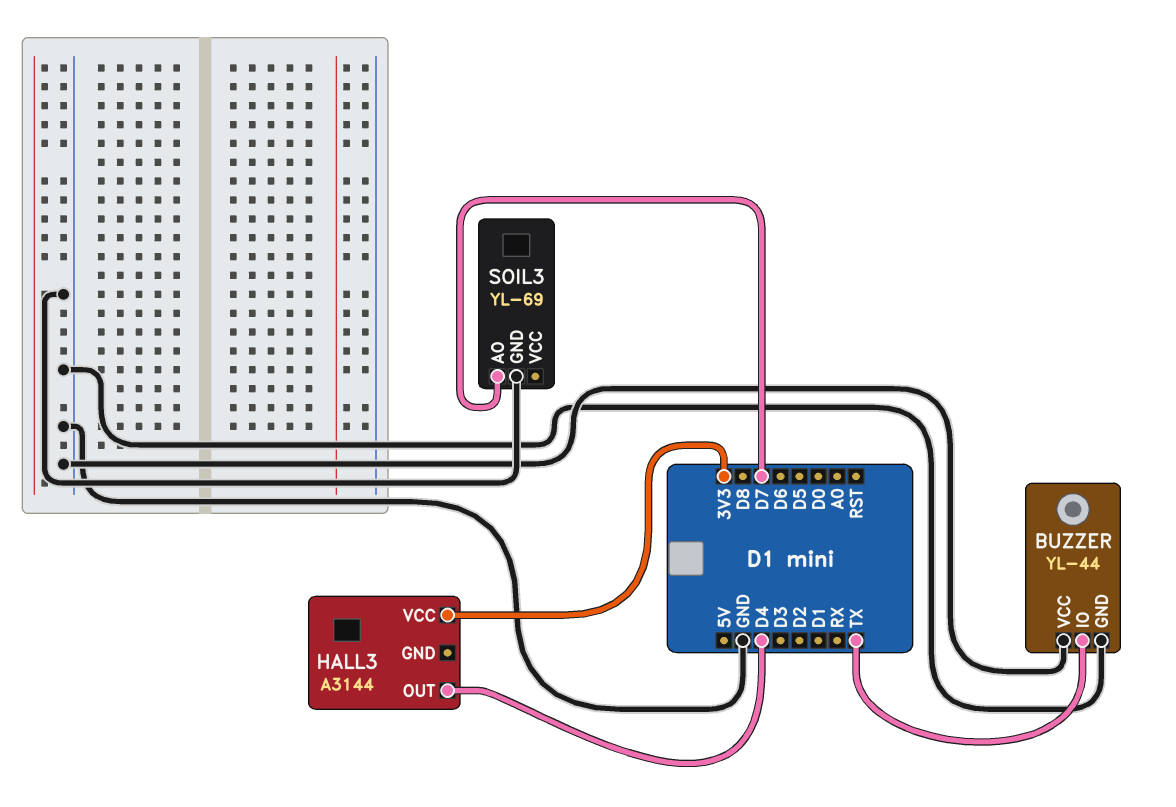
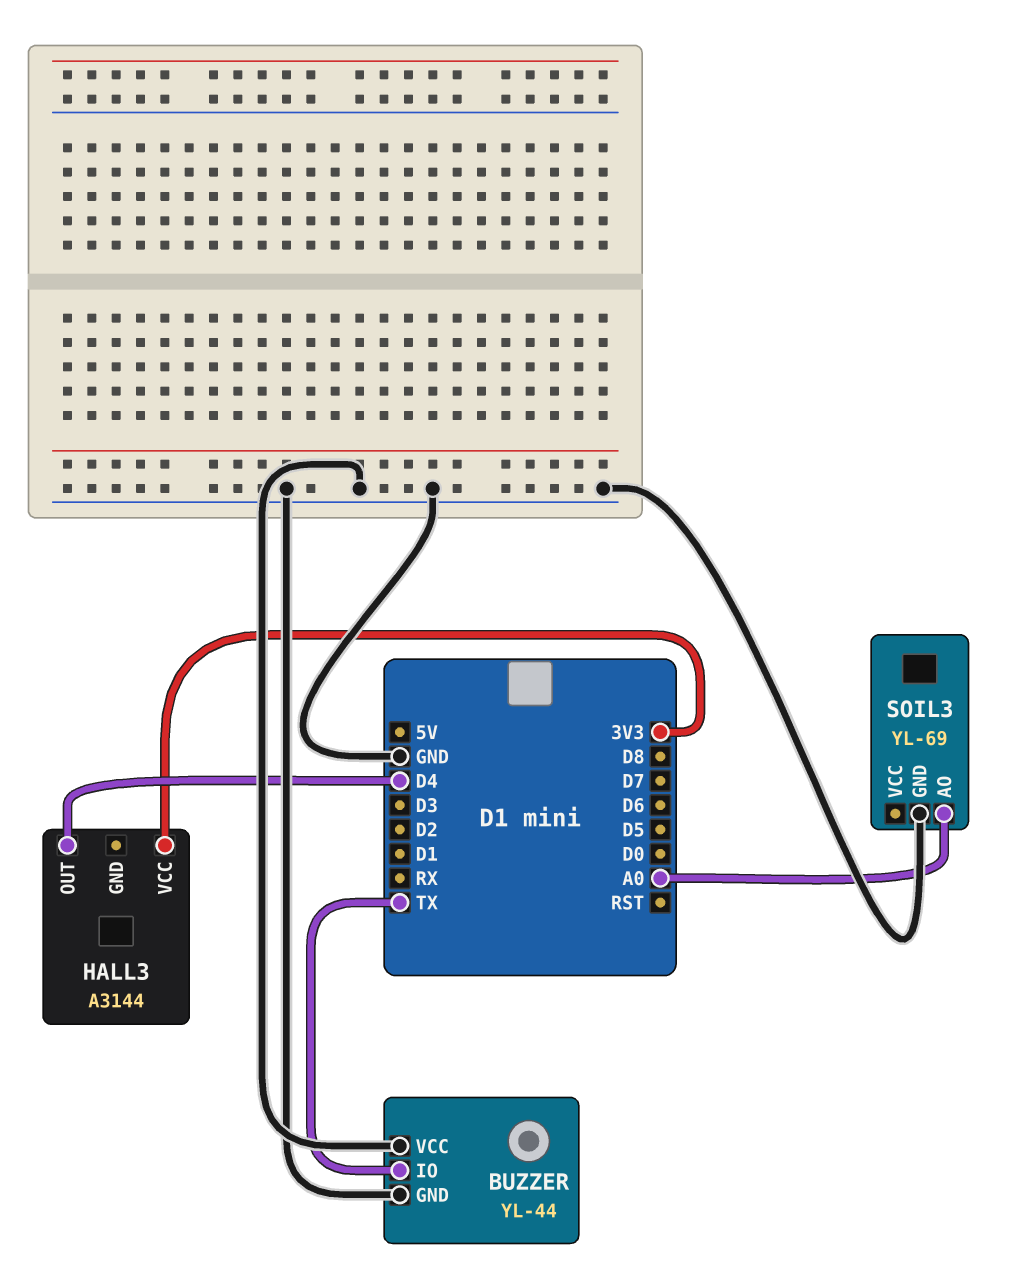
SOIL3 pin AO: D7 -> A0

